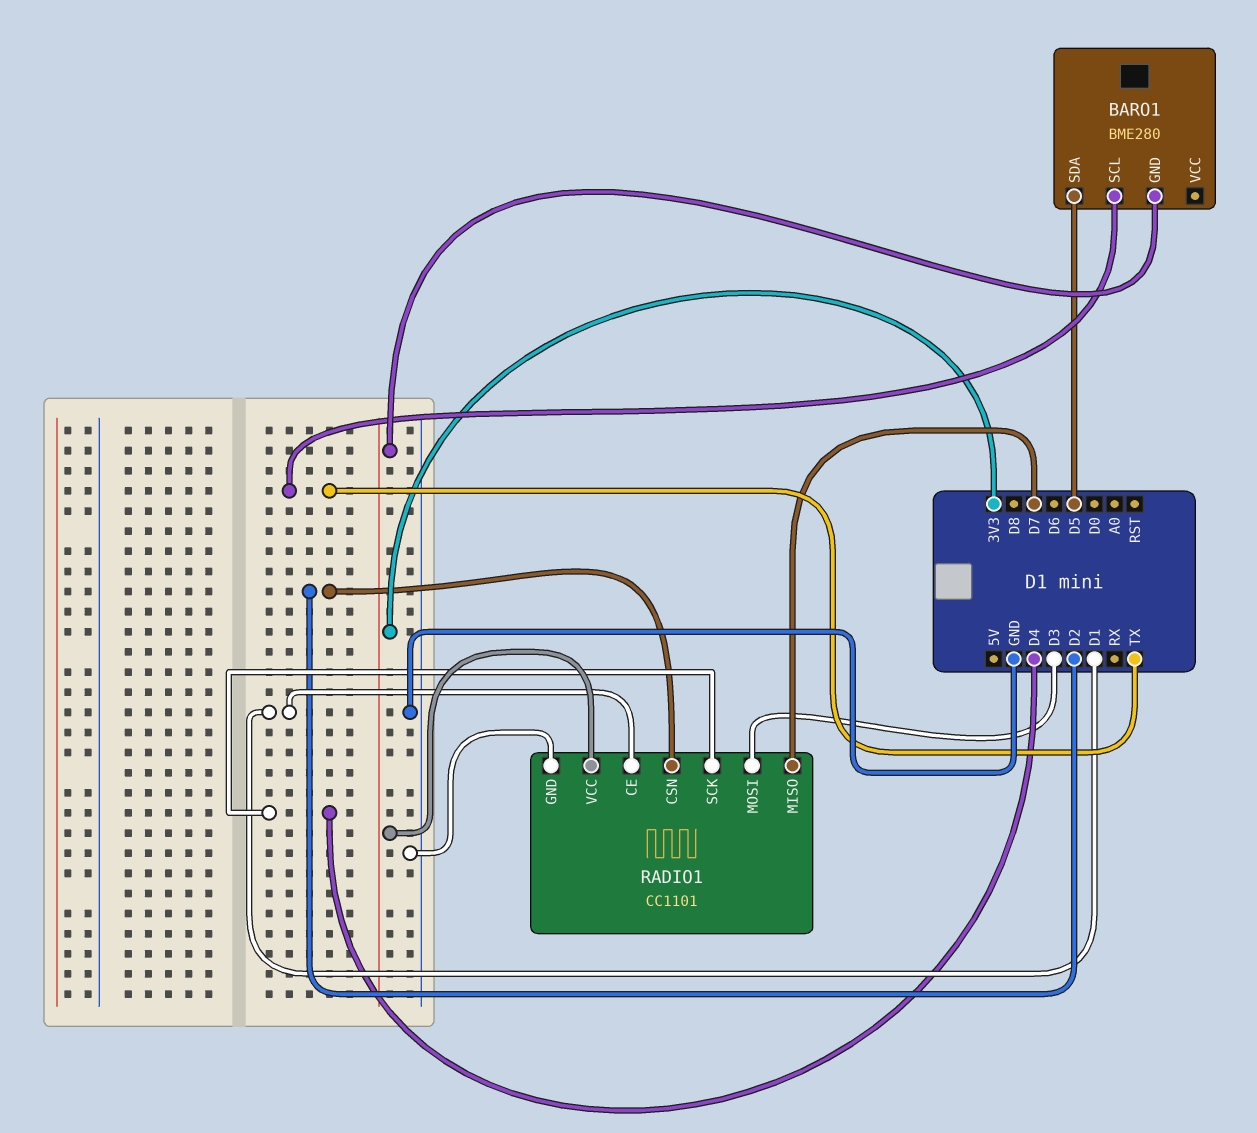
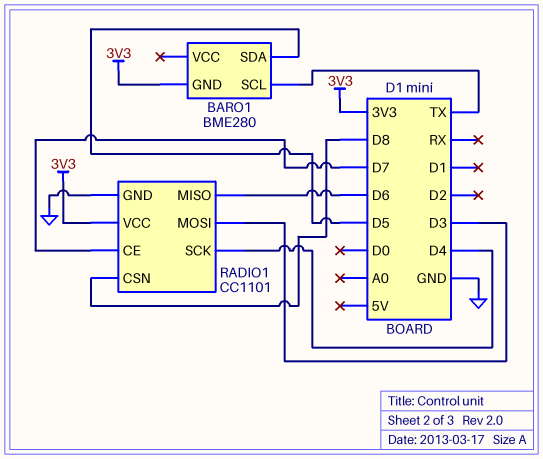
RADIO1 pin CE: D1 -> D7
RADIO1 pin CSN: D2 -> D8
RADIO1 pin MISO: D7 -> D6

